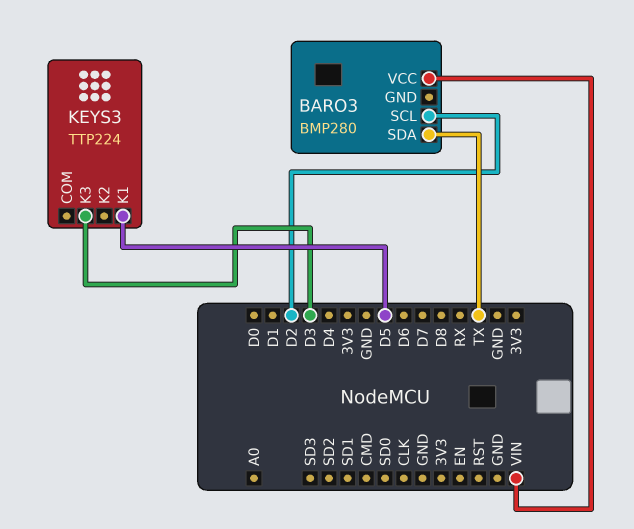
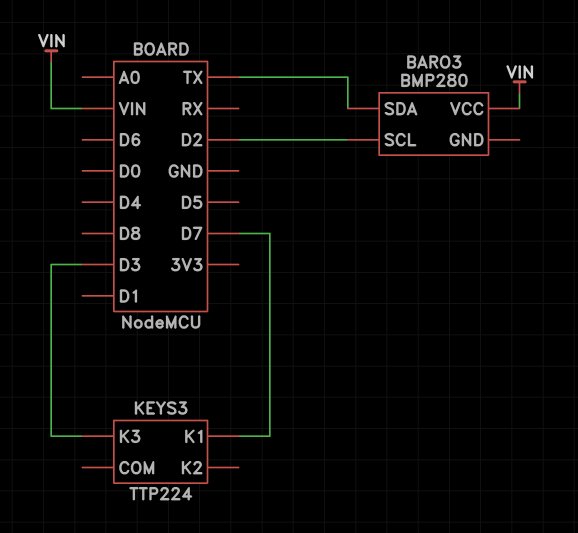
KEYS3 pin K1: D5 -> D7

